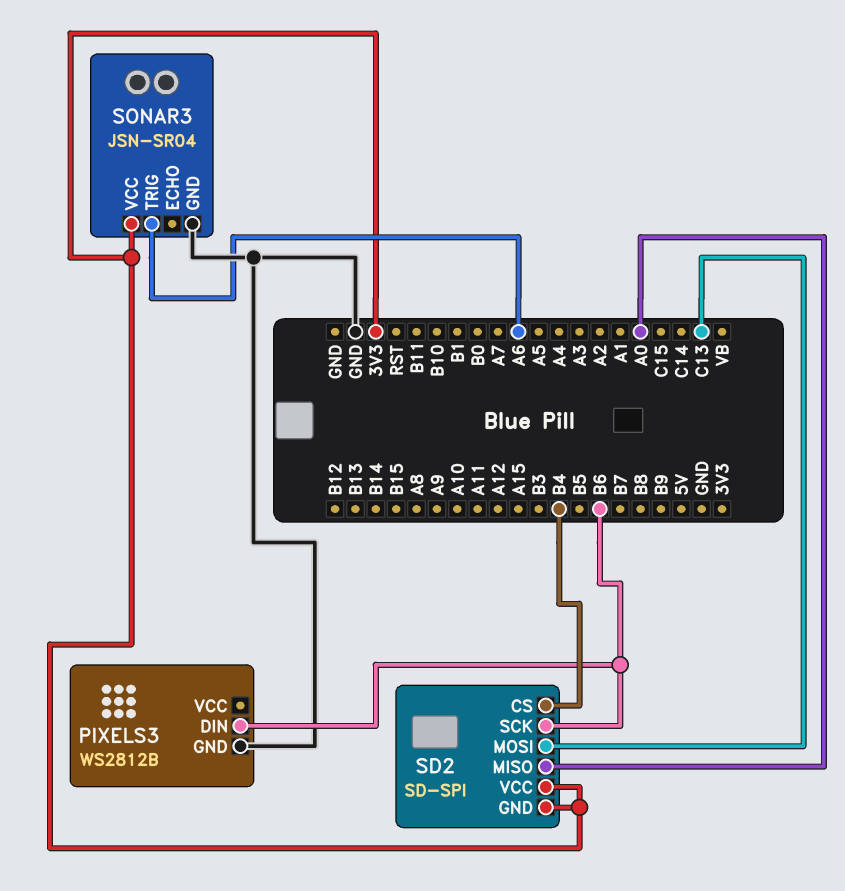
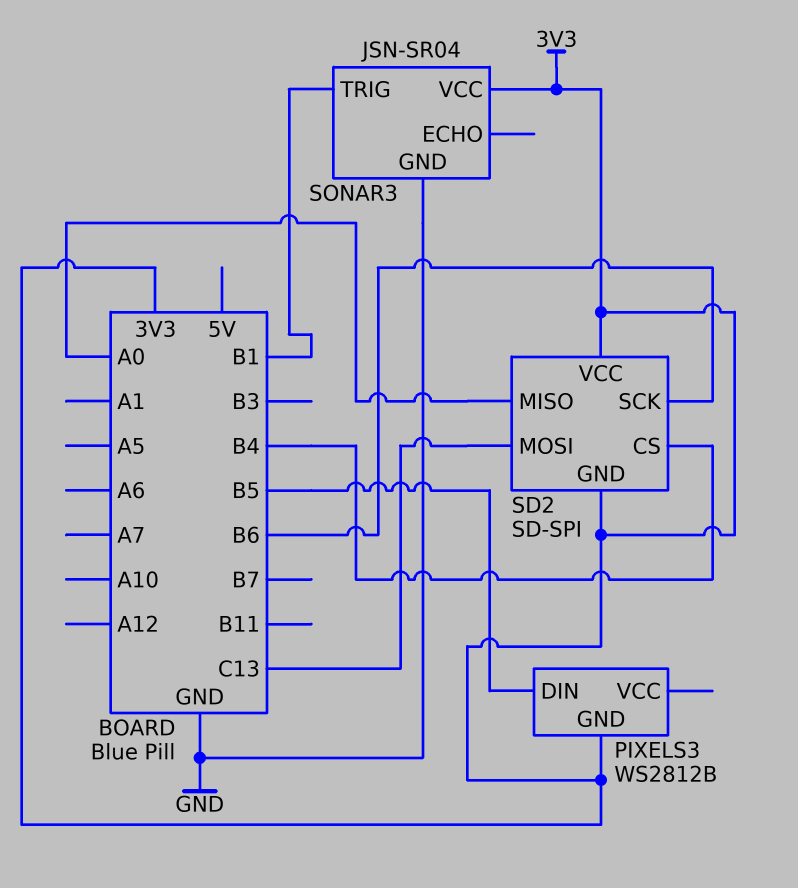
PIXELS3 pin DIN: B6 -> B5
PIXELS3 pin GND: GND -> 3V3
SONAR3 pin TRIG: A6 -> B1

